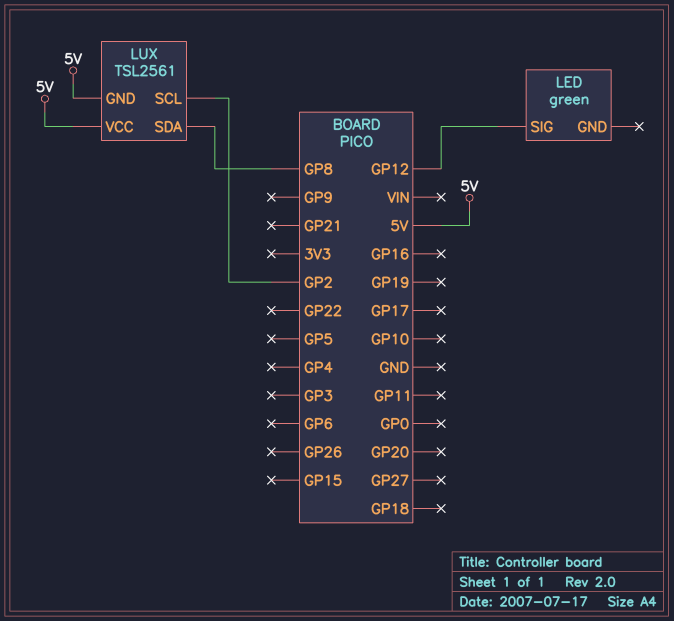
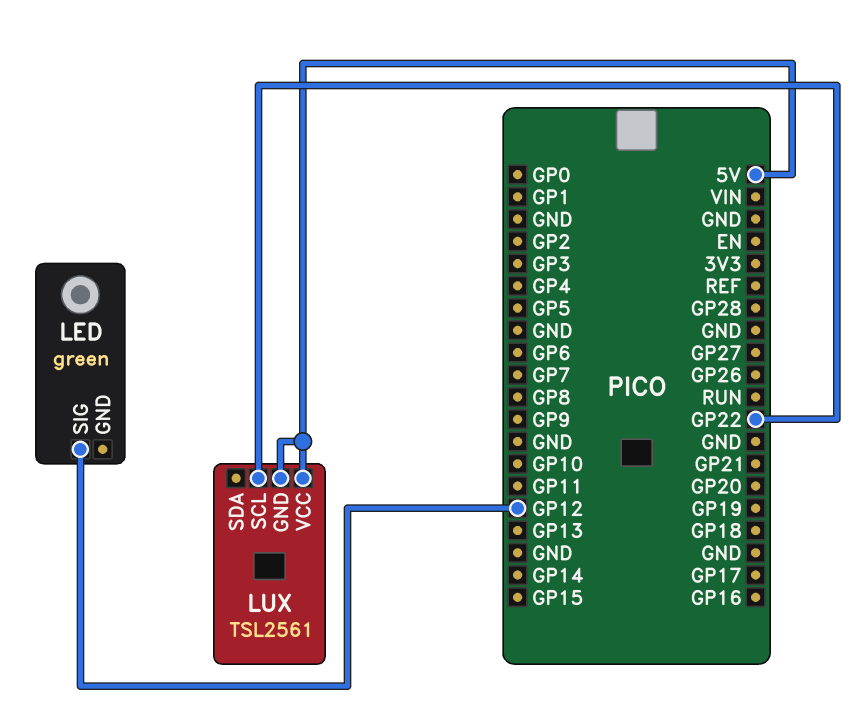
LUX pin SCL: GP2 -> GP22
LUX pin SDA: GP8 -> none

